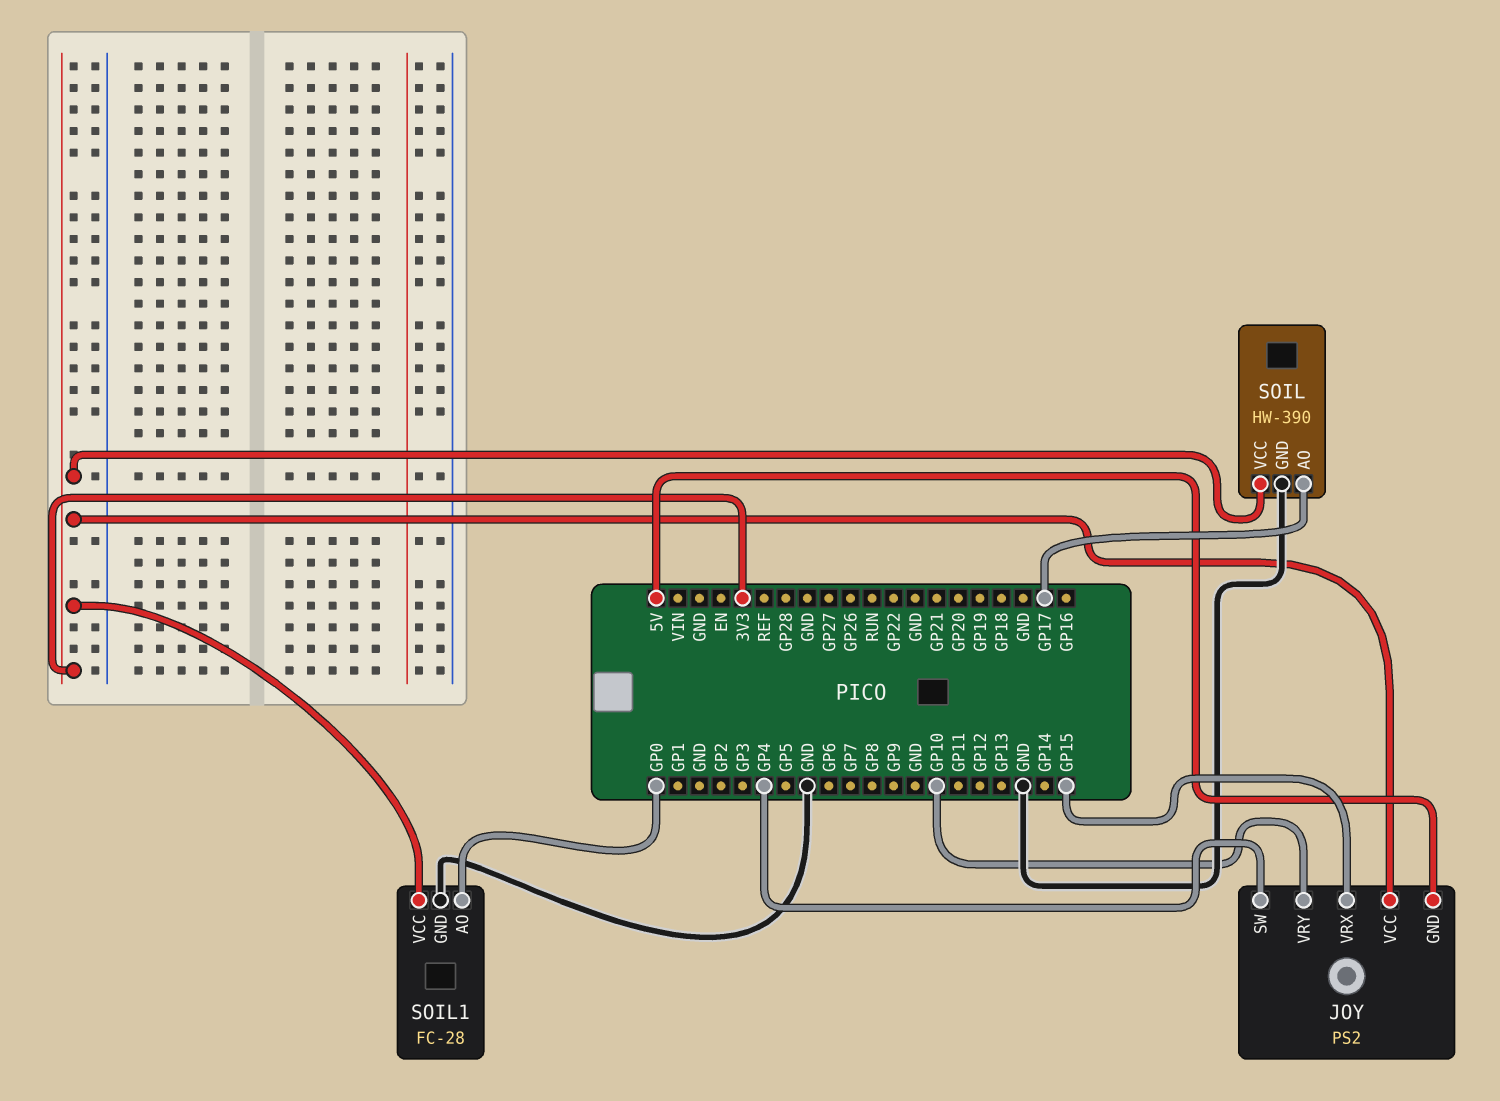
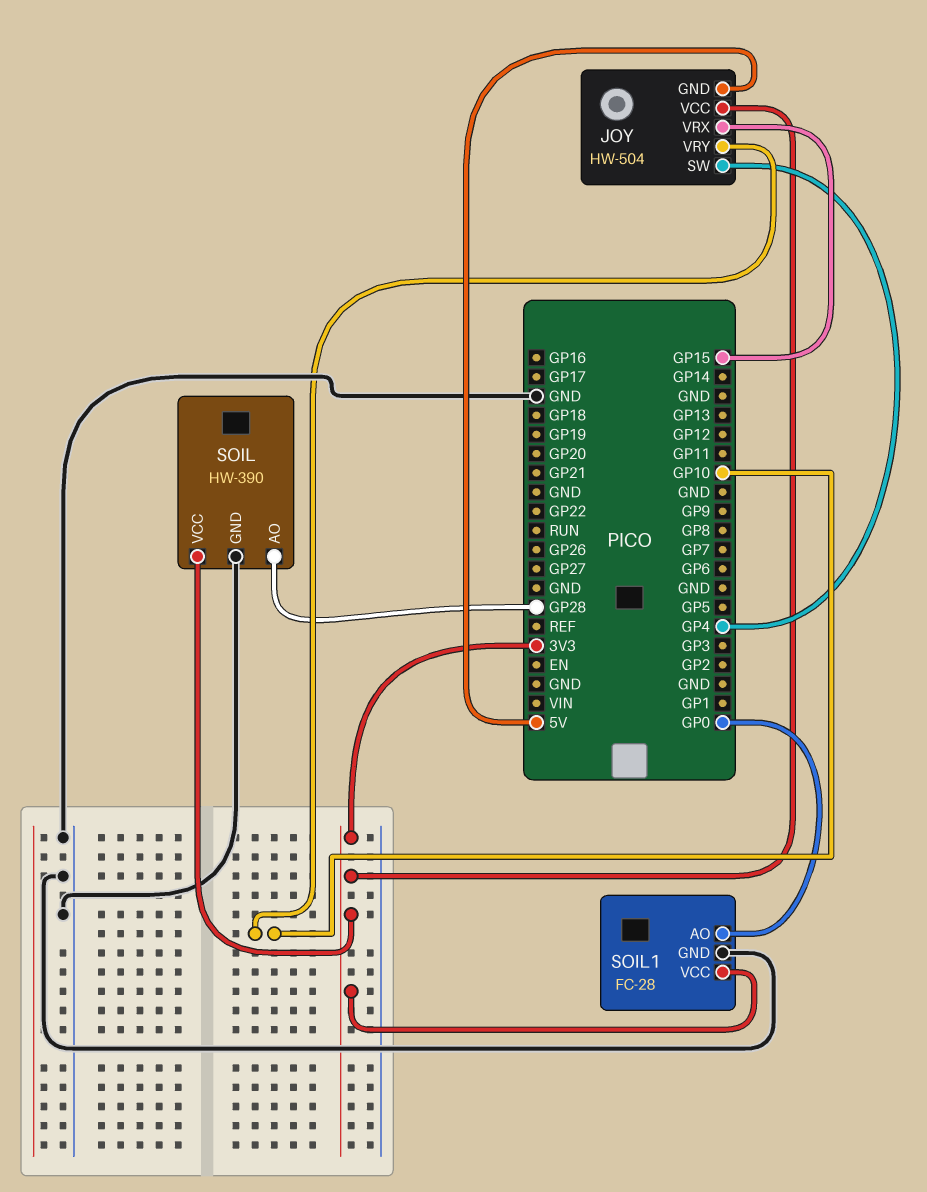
JOY: PS2 -> HW-504
SOIL pin AO: GP17 -> GP28

